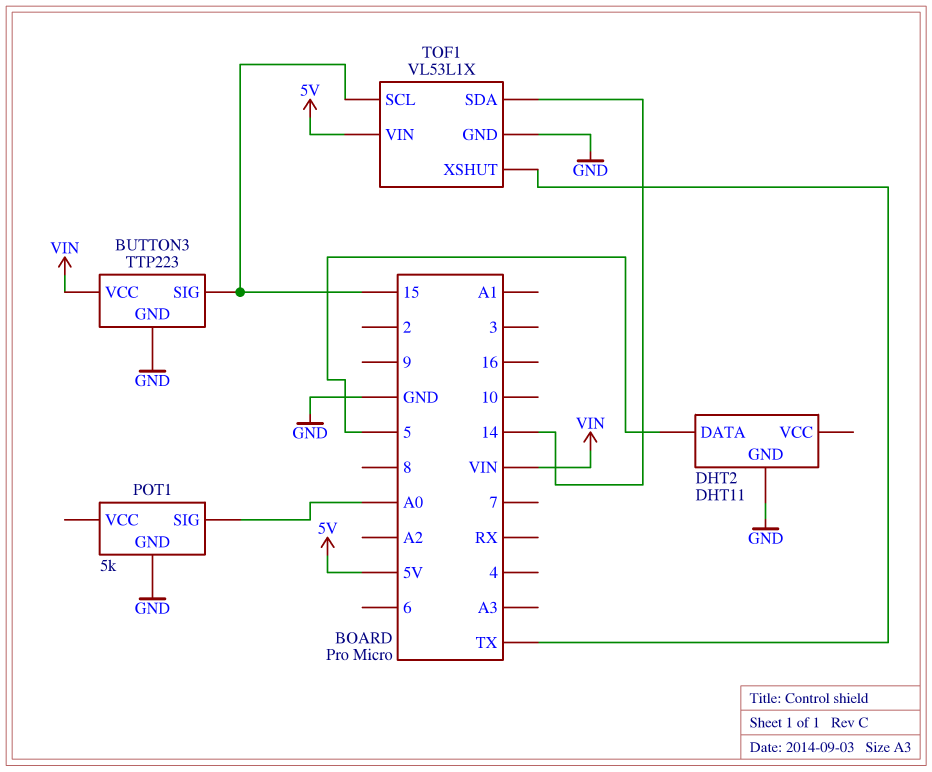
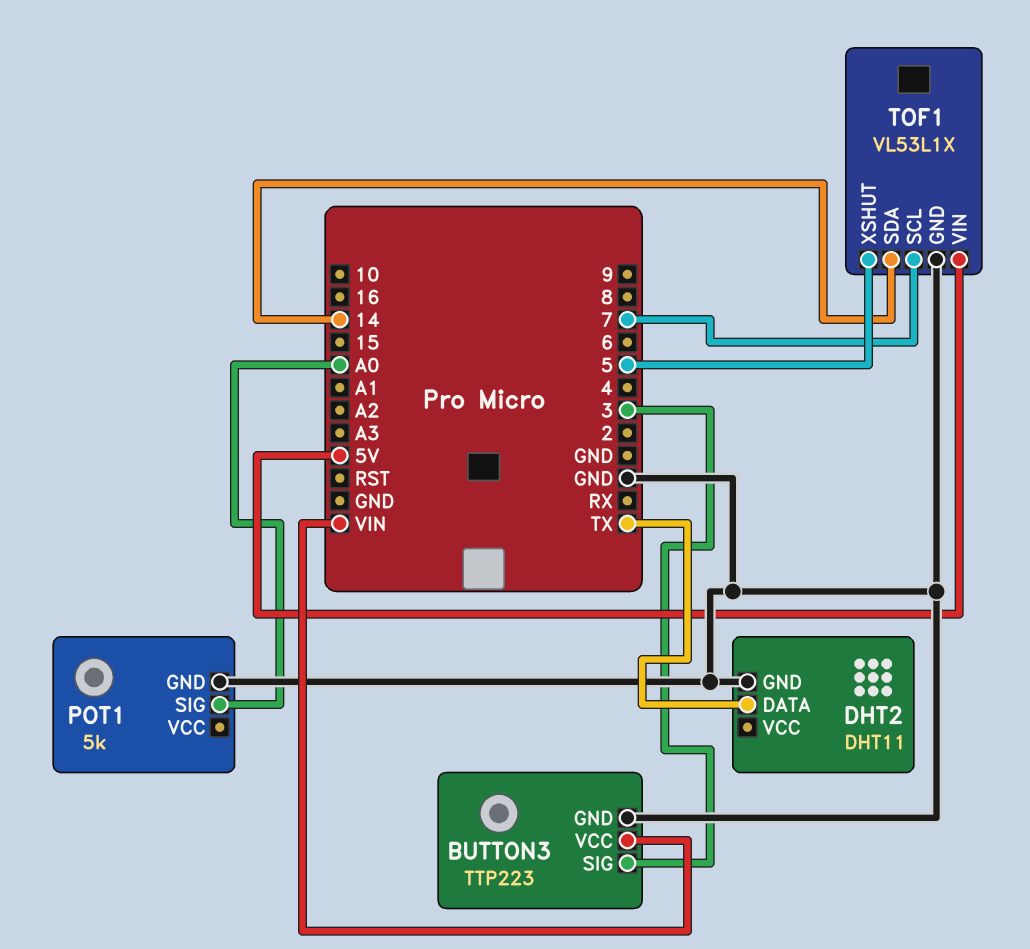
BUTTON3 pin SIG: 15 -> 3
DHT2 pin DATA: 5 -> TX
TOF1 pin SCL: 15 -> 7
TOF1 pin XSHUT: TX -> 5

